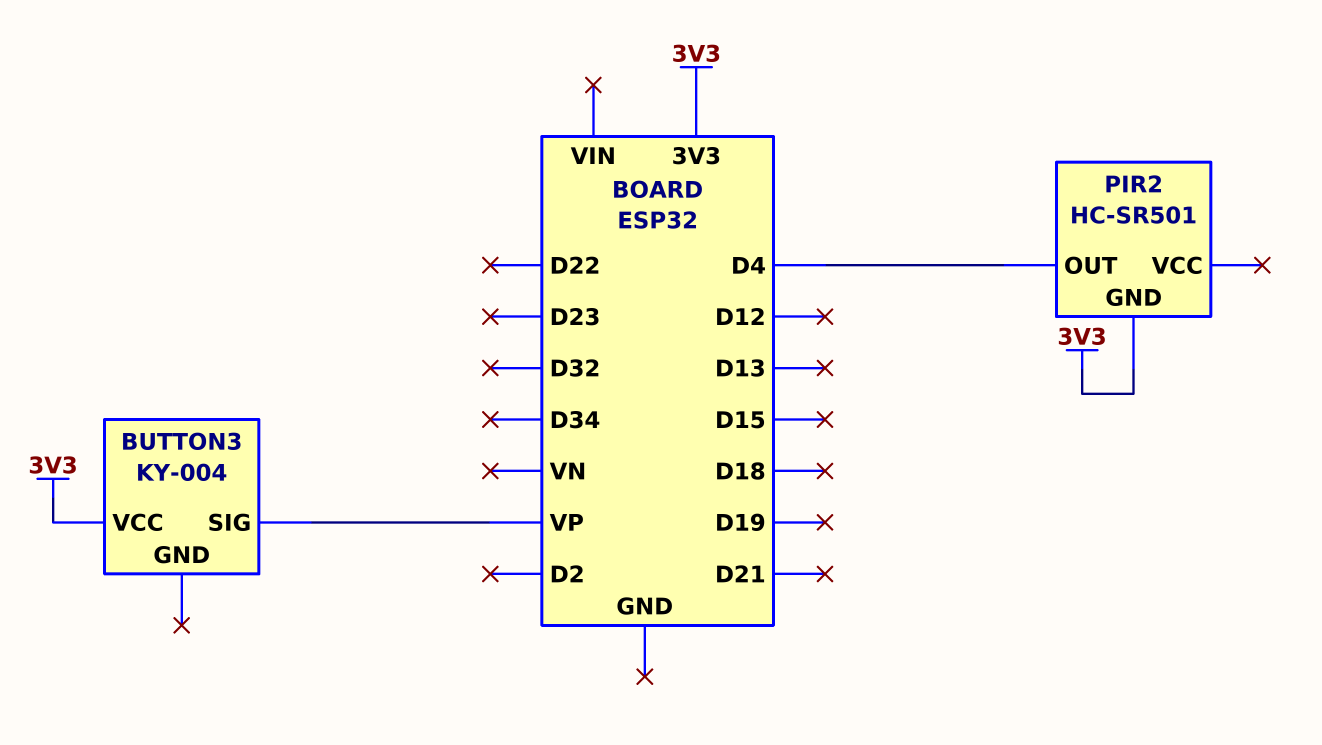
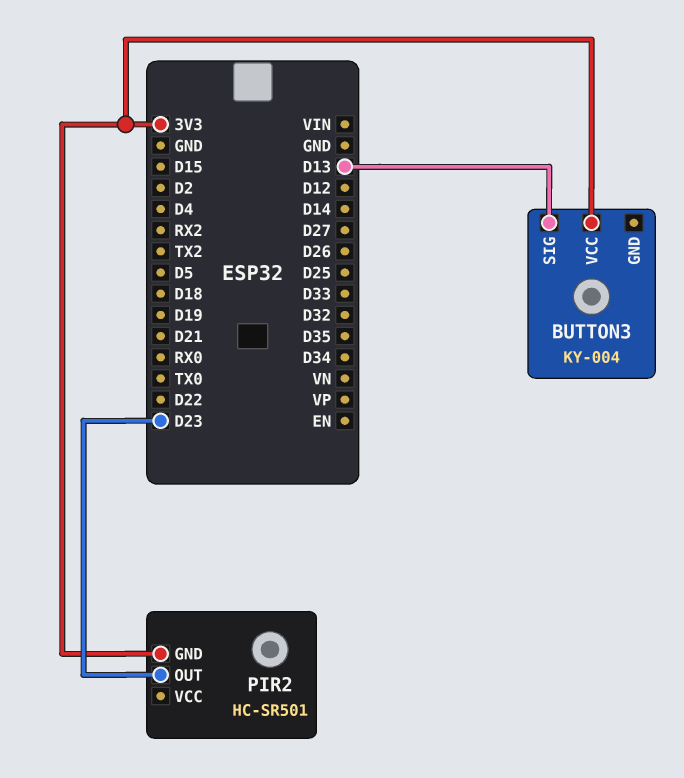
BUTTON3 pin SIG: VP -> D13
PIR2 pin OUT: D4 -> D23

